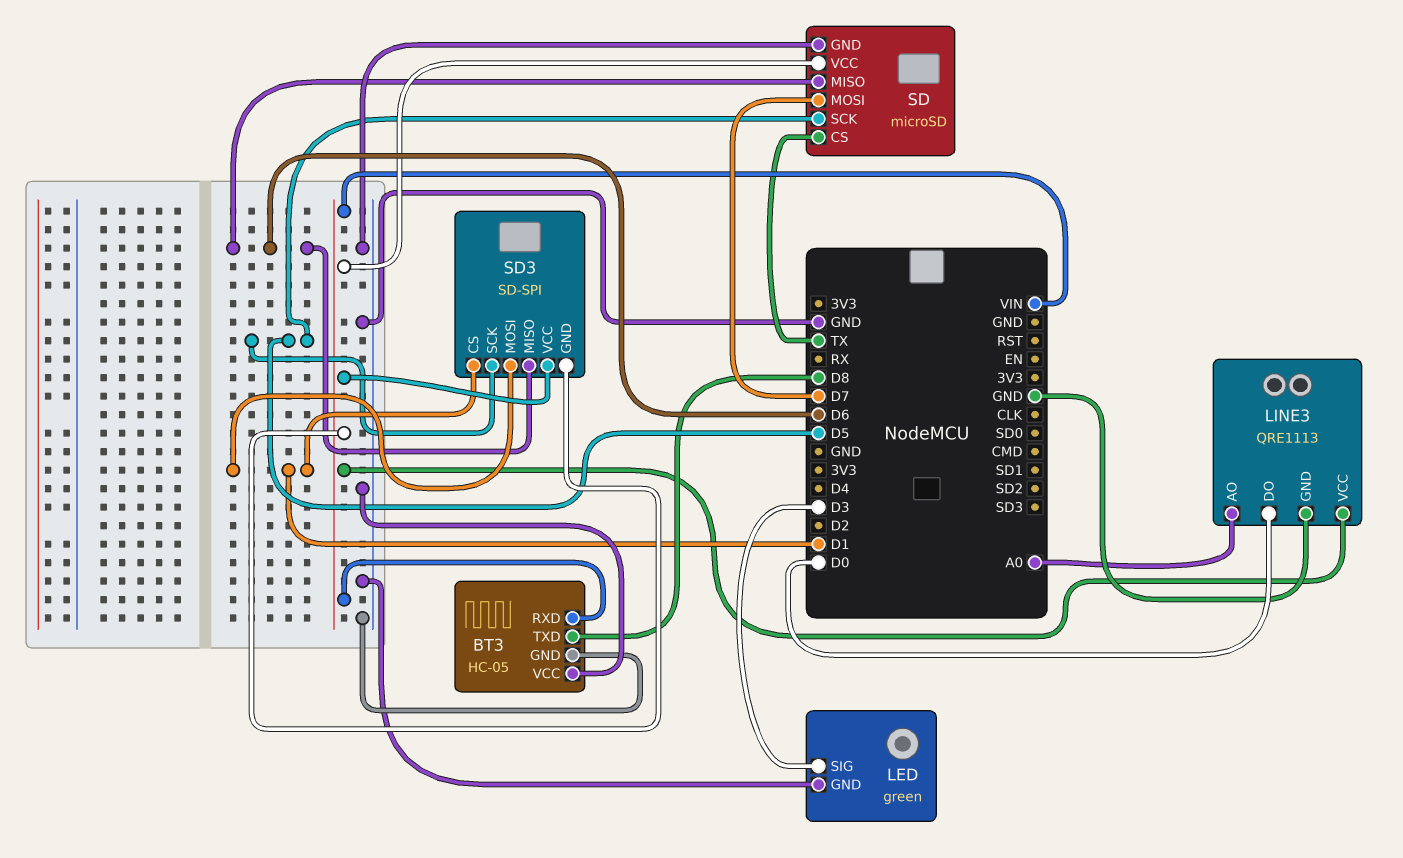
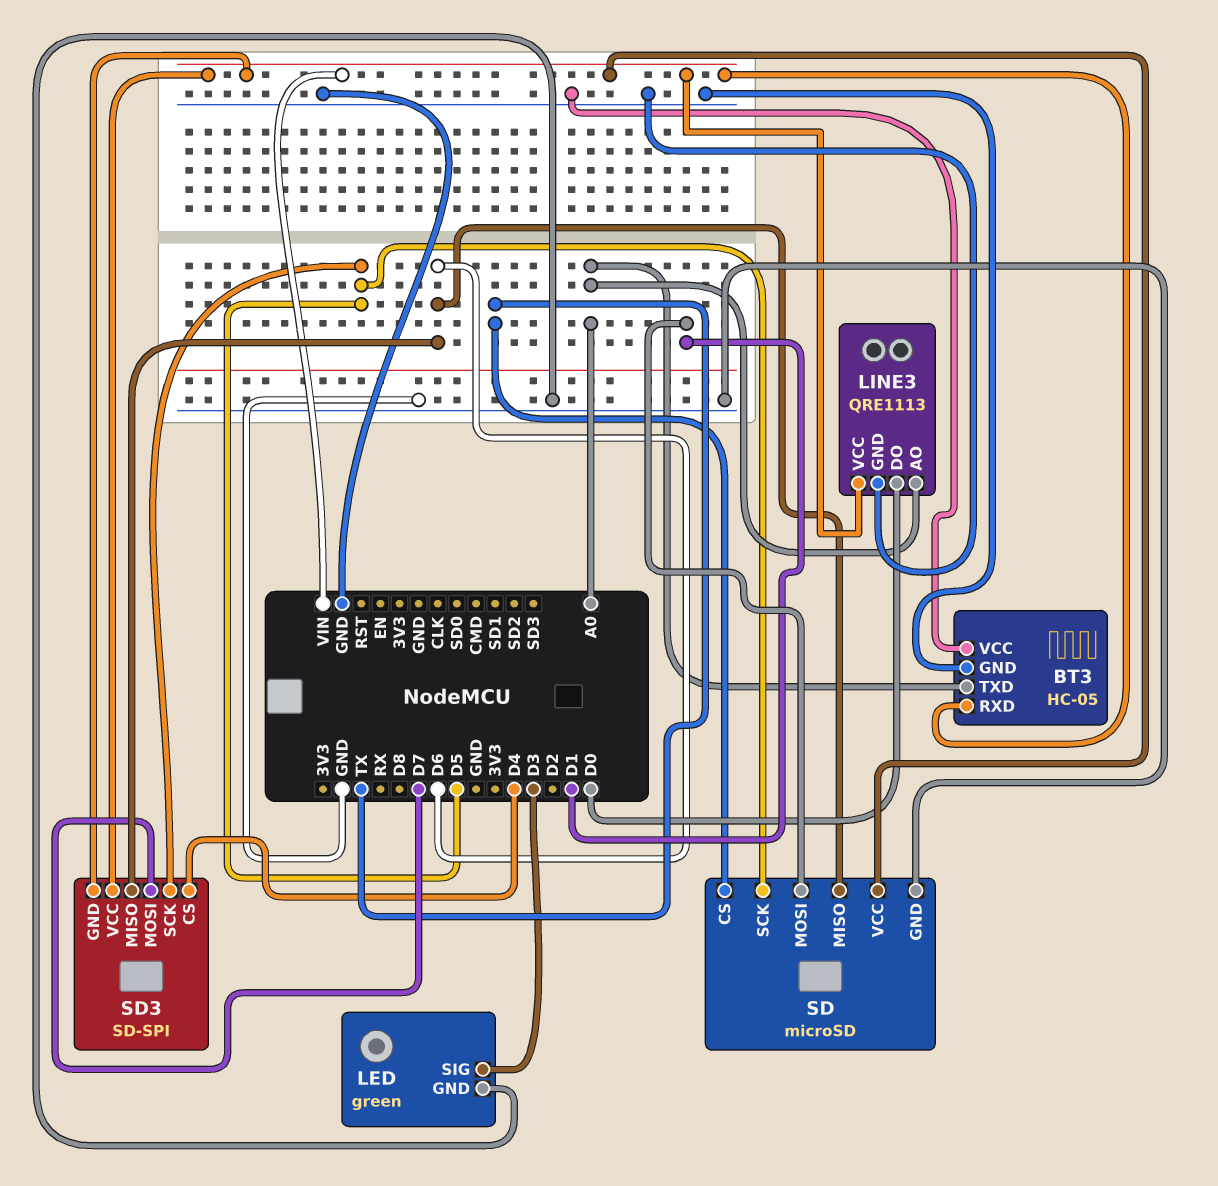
BT3 pin TXD: D8 -> A0
SD pin MOSI: D7 -> D1
SD3 pin CS: D1 -> D4
SD3 pin MOSI: D1 -> D7

